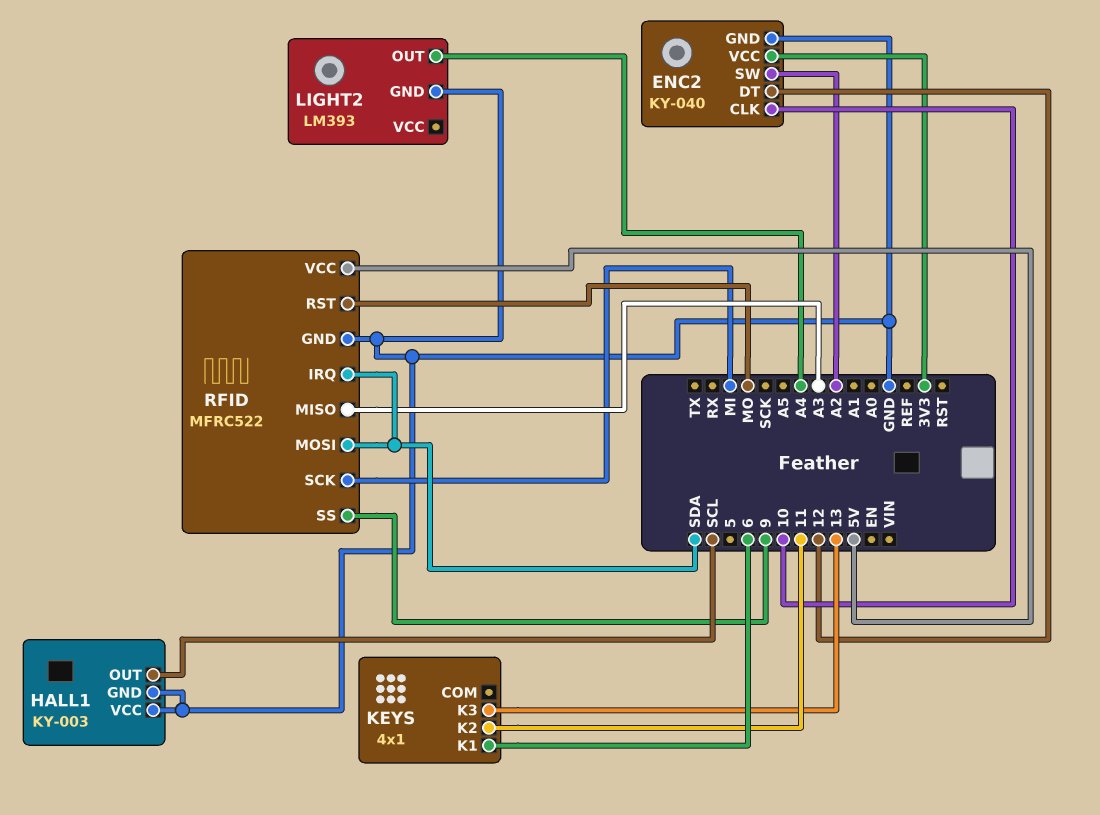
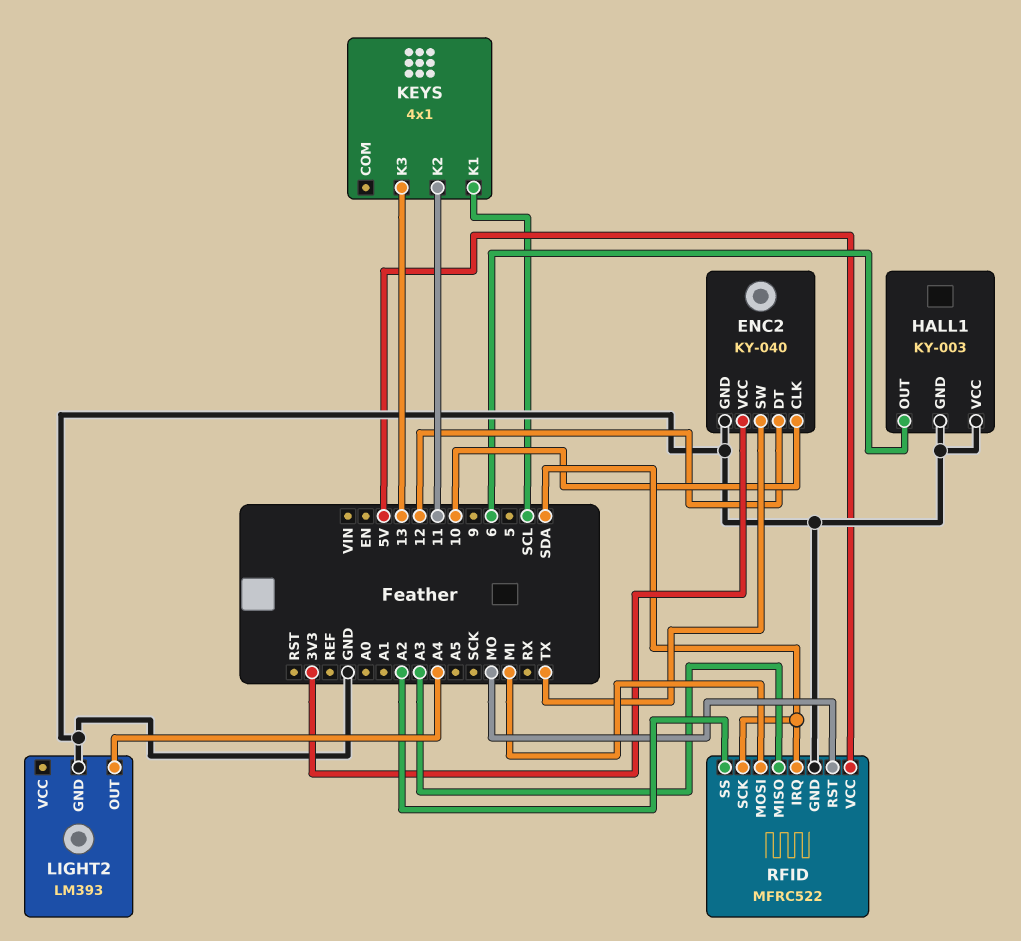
ENC2 pin SW: A2 -> TX
HALL1 pin OUT: SCL -> 6
KEYS pin K1: 6 -> SCL
RFID pin MOSI: SDA -> MI
RFID pin SCK: MI -> SDA
RFID pin SS: 9 -> A2

